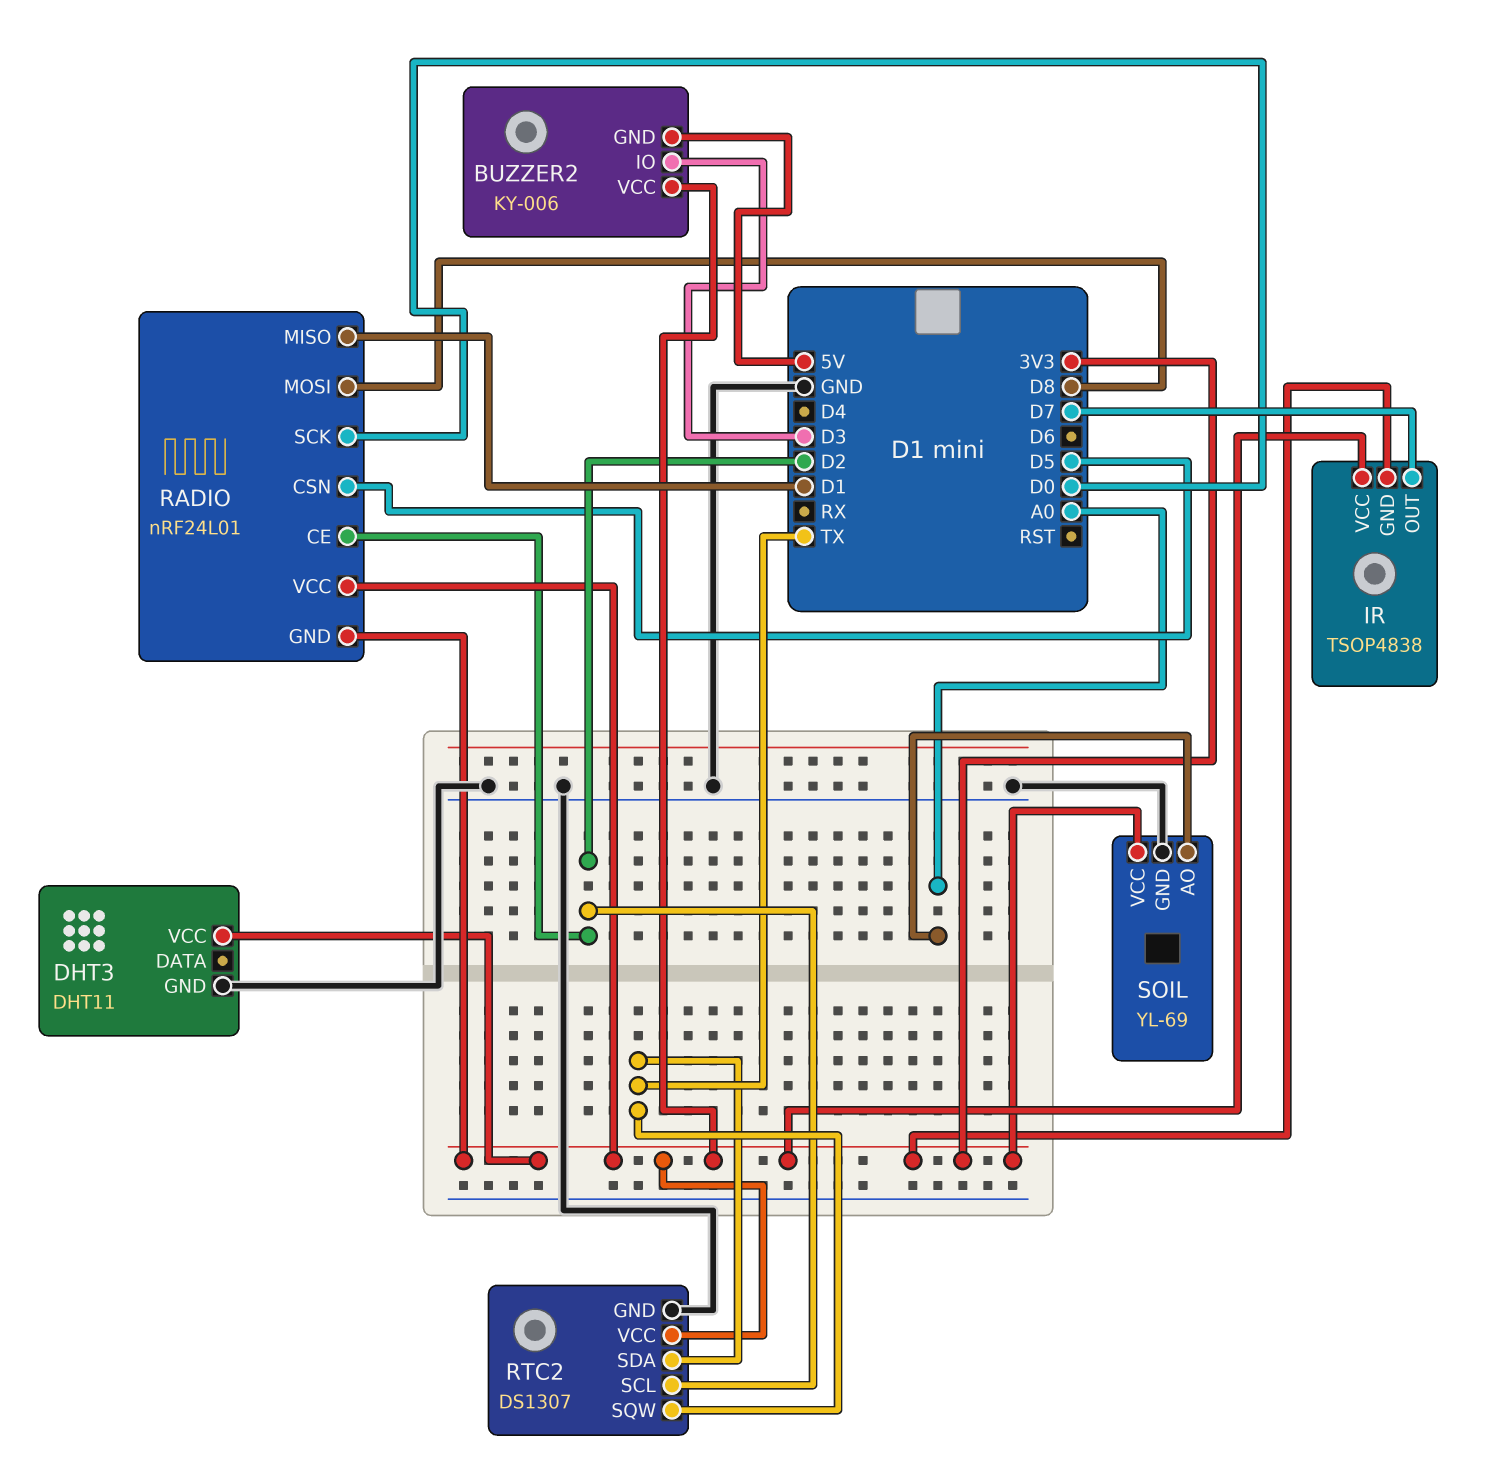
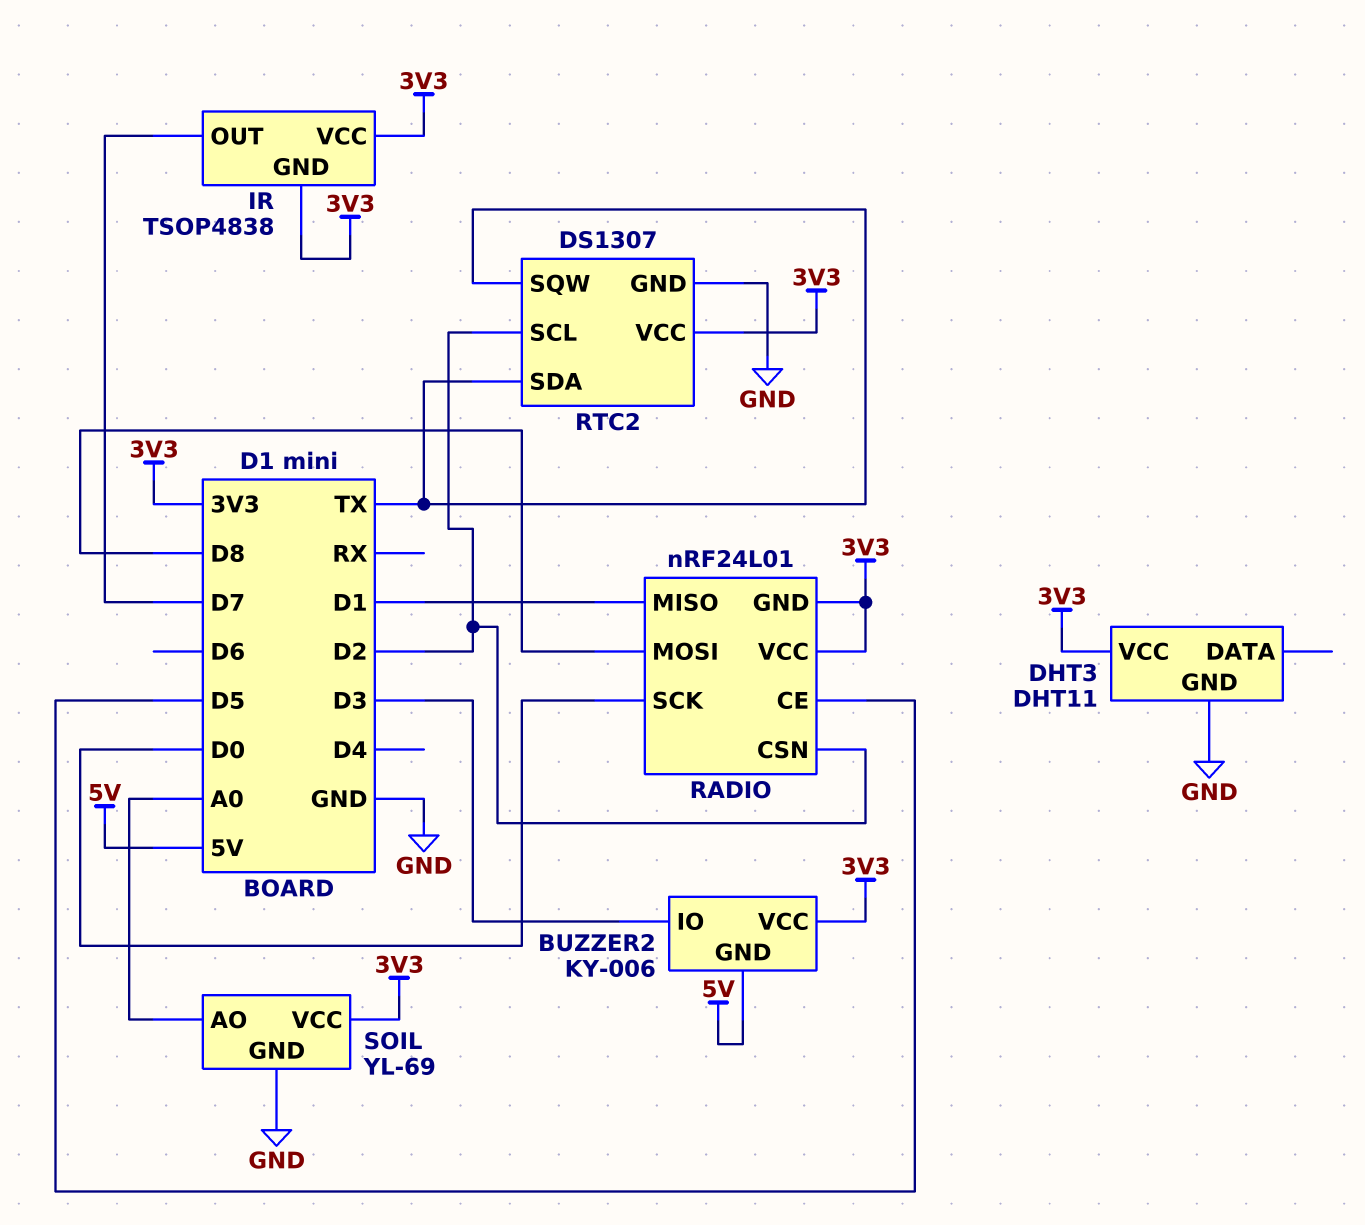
RADIO pin CE: D2 -> D5
RADIO pin CSN: D5 -> D2

